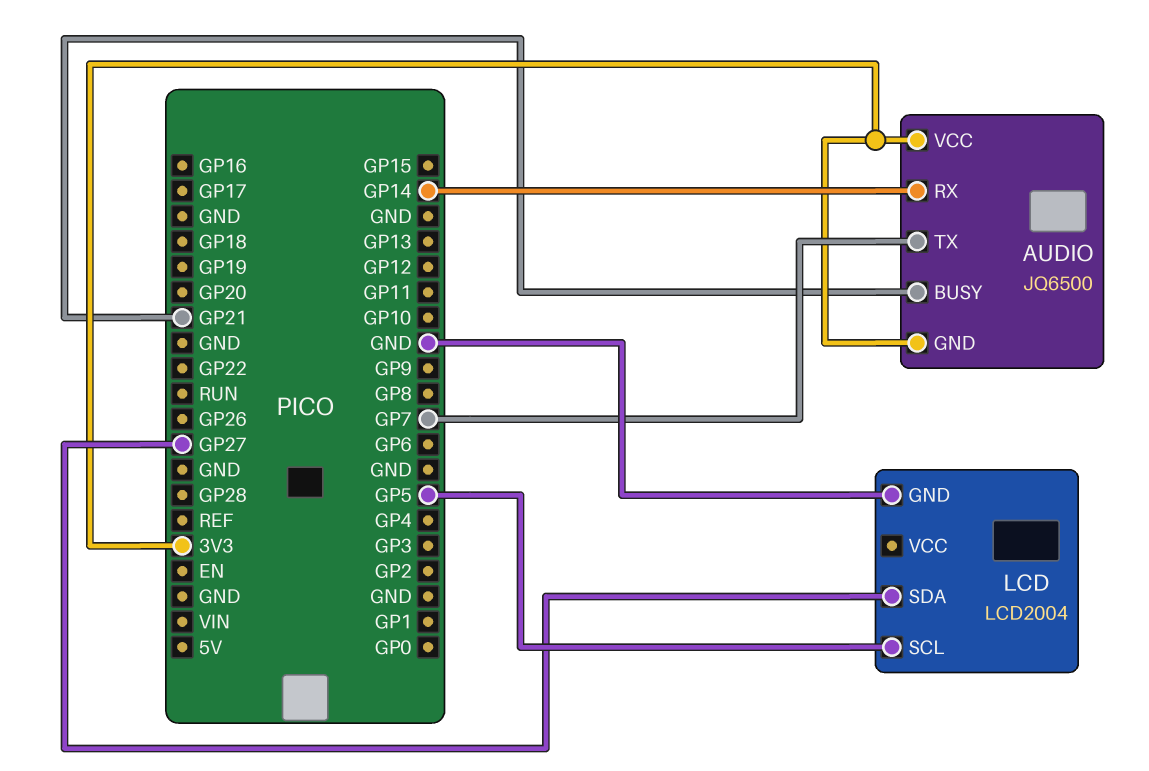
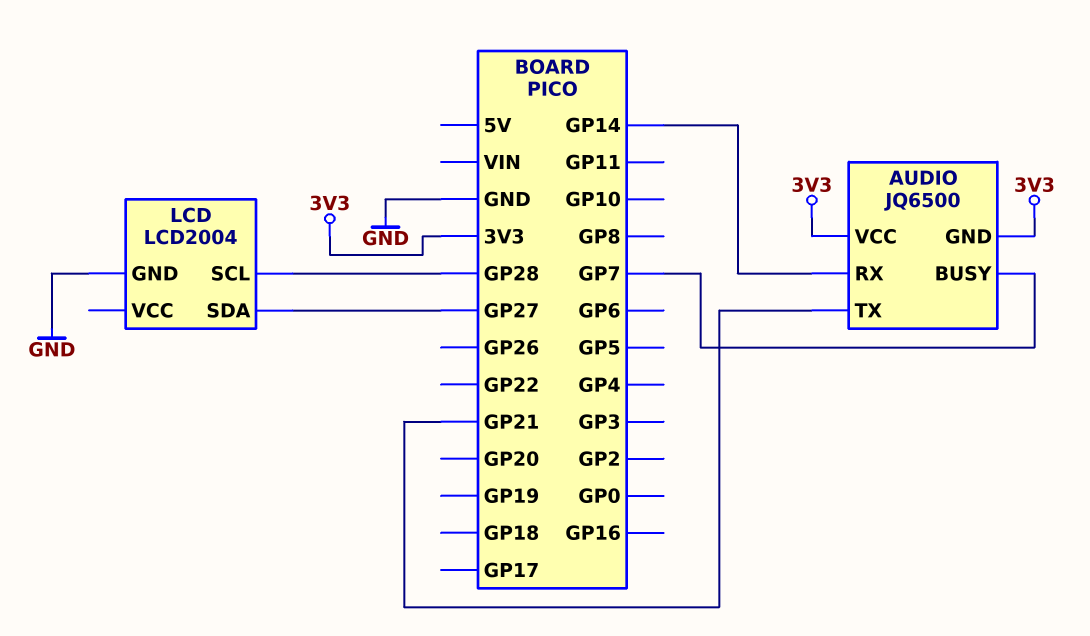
AUDIO pin BUSY: GP21 -> GP7
AUDIO pin TX: GP7 -> GP21
LCD pin SCL: GP5 -> GP28

